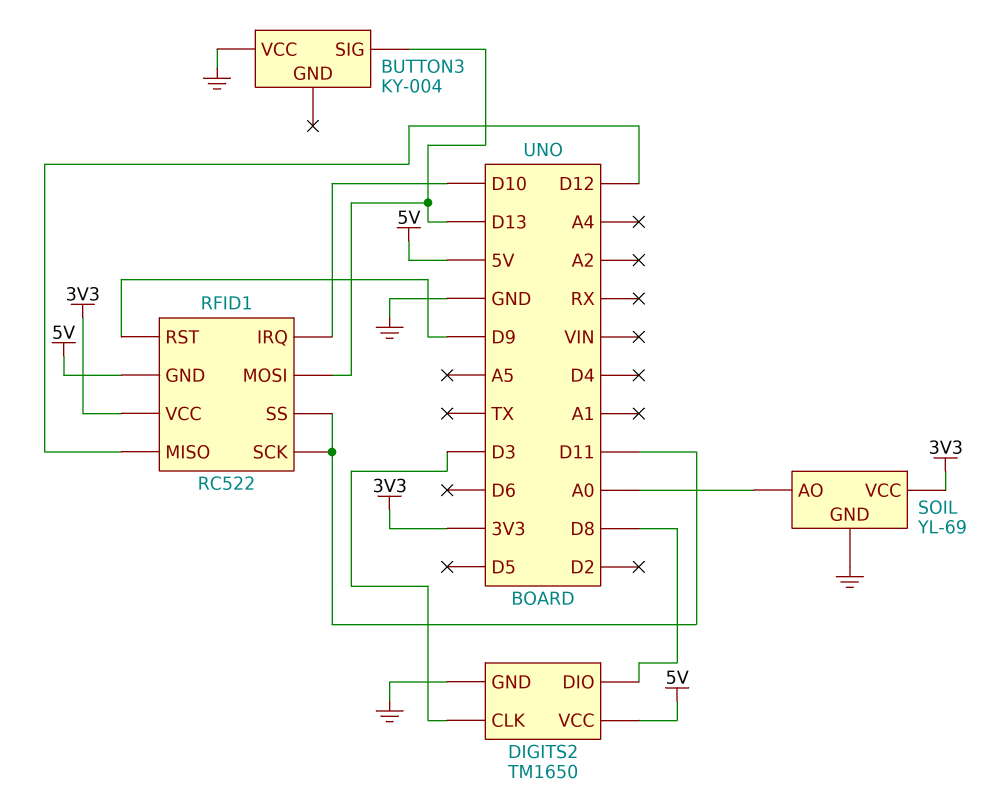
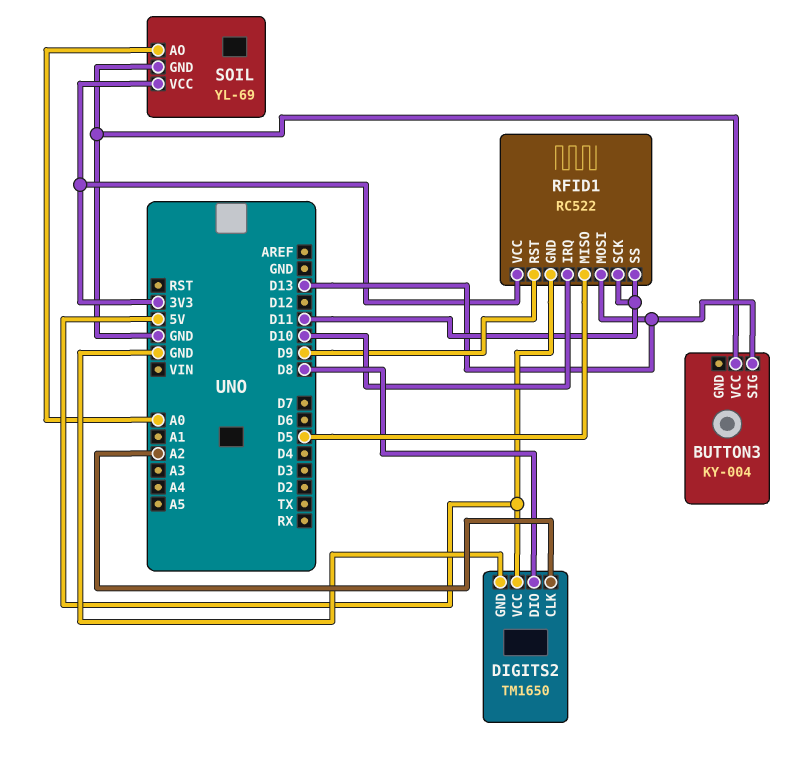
DIGITS2 pin CLK: D3 -> A2
RFID1 pin MISO: D12 -> D5

